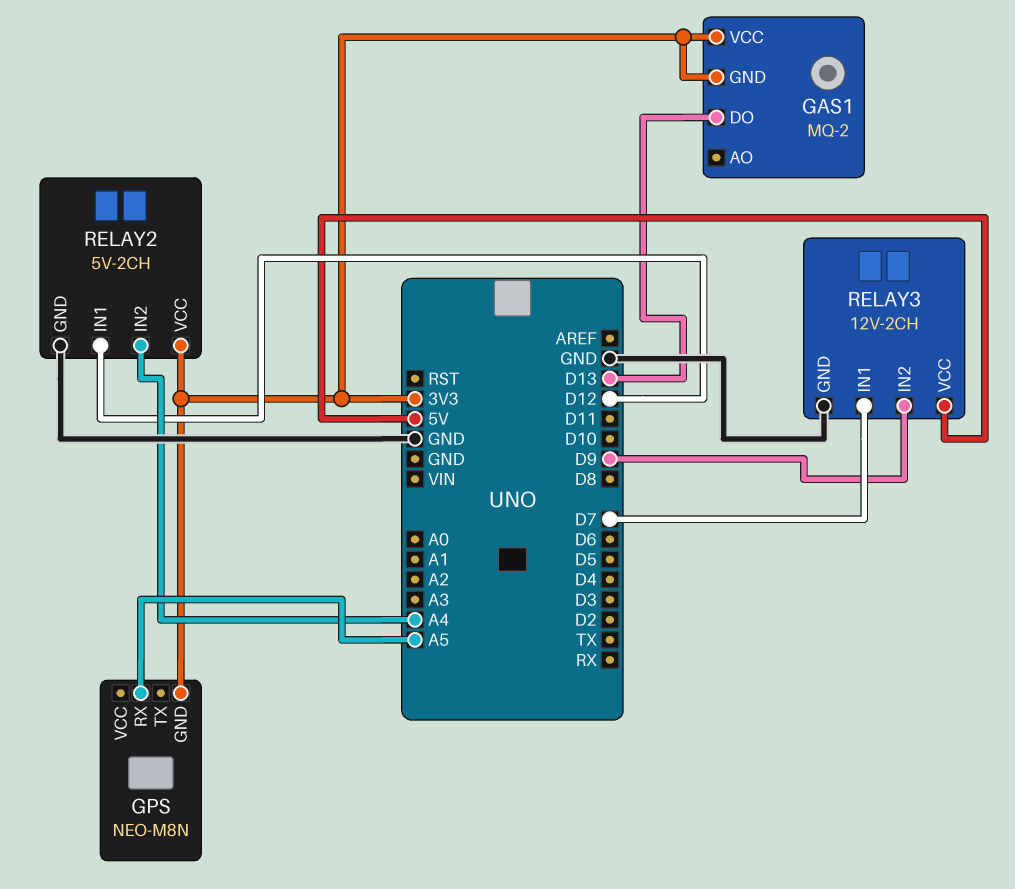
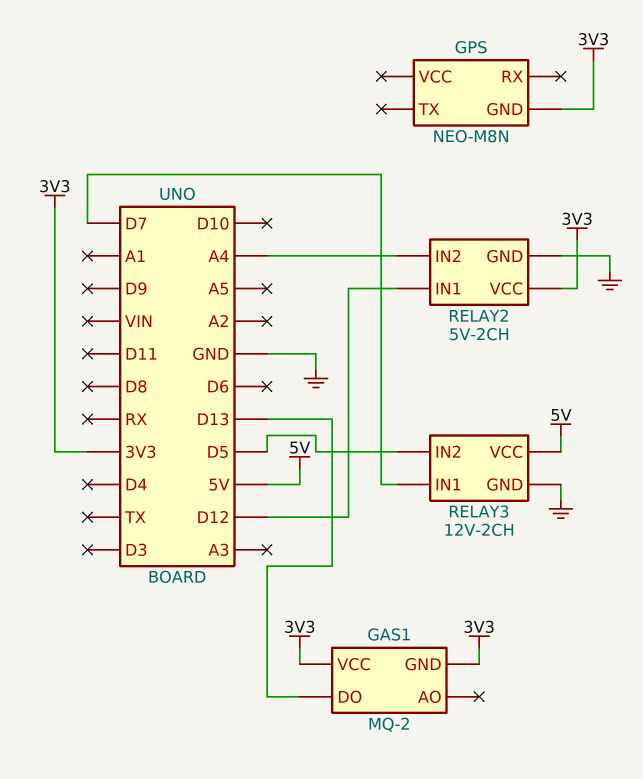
GPS pin RX: A5 -> none
RELAY3 pin IN2: D9 -> D5

